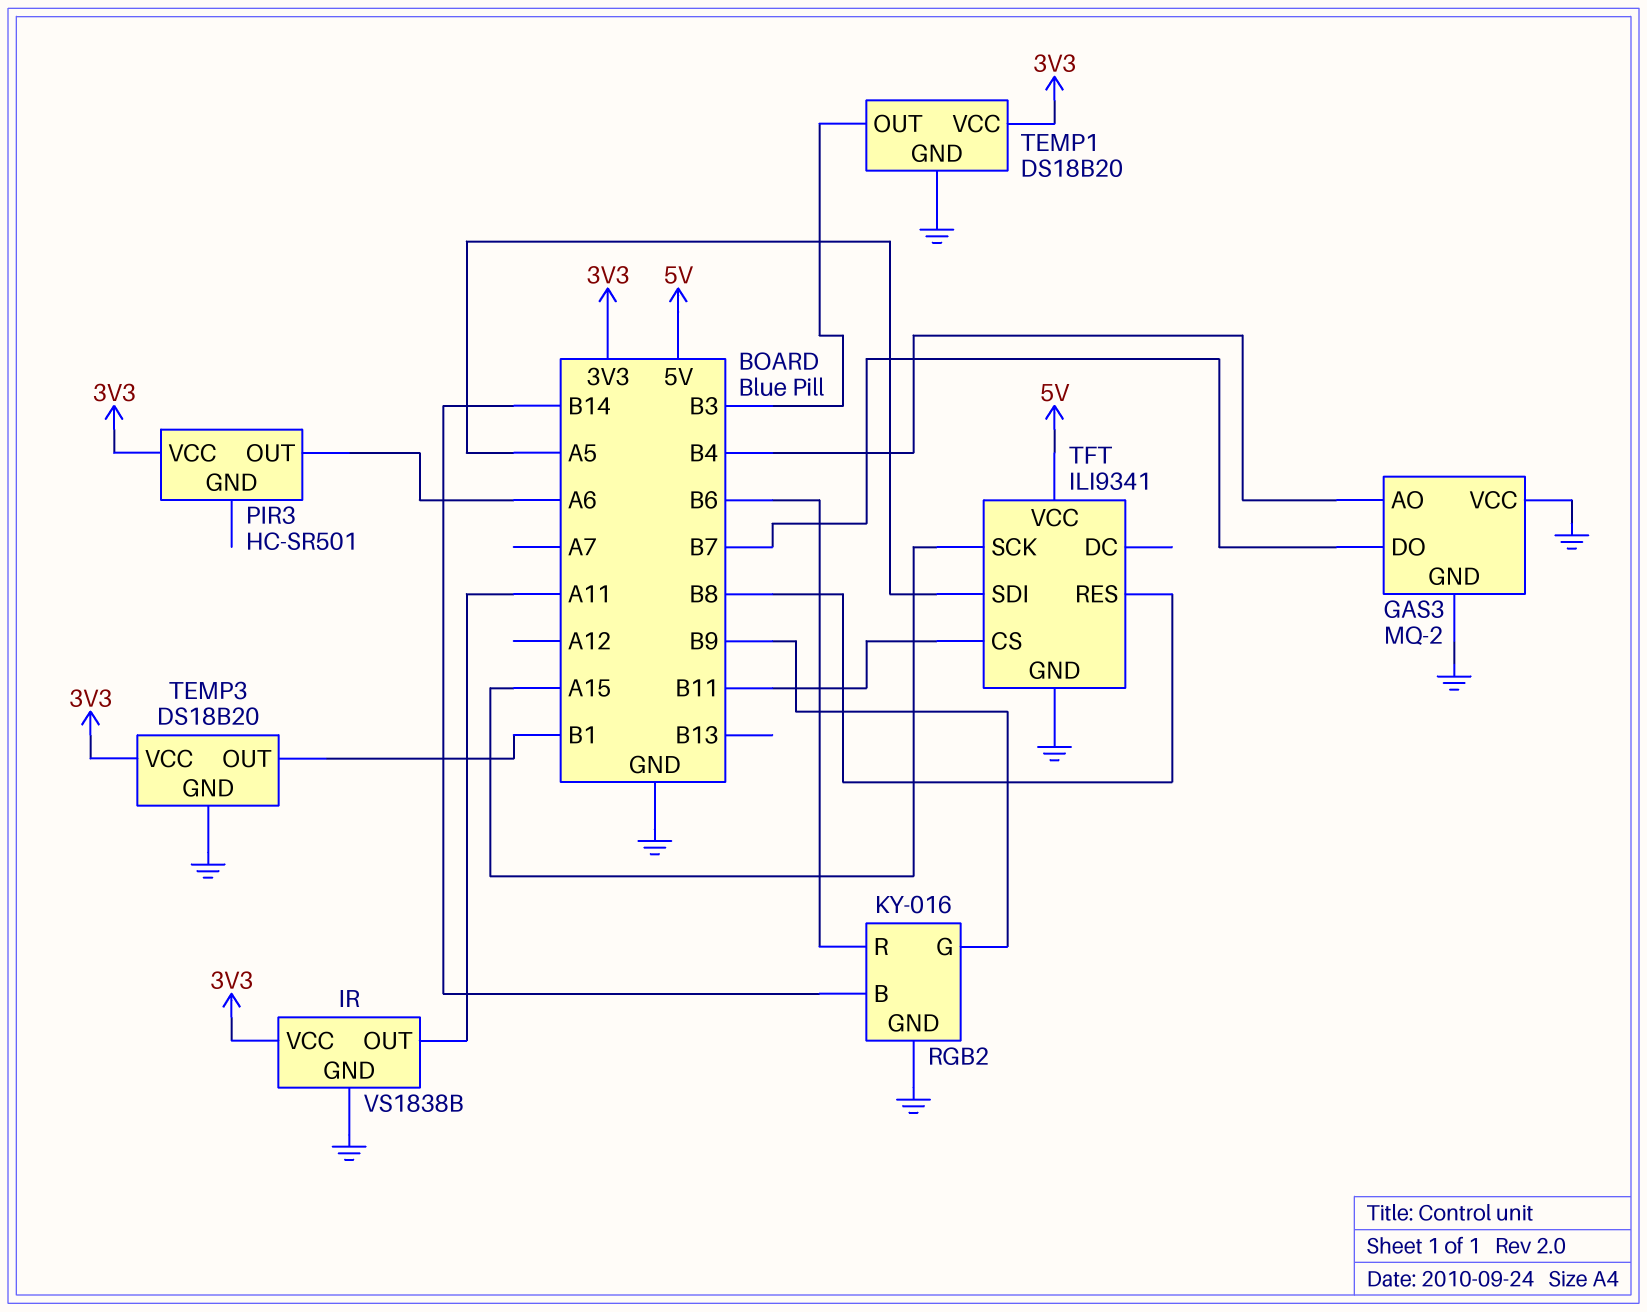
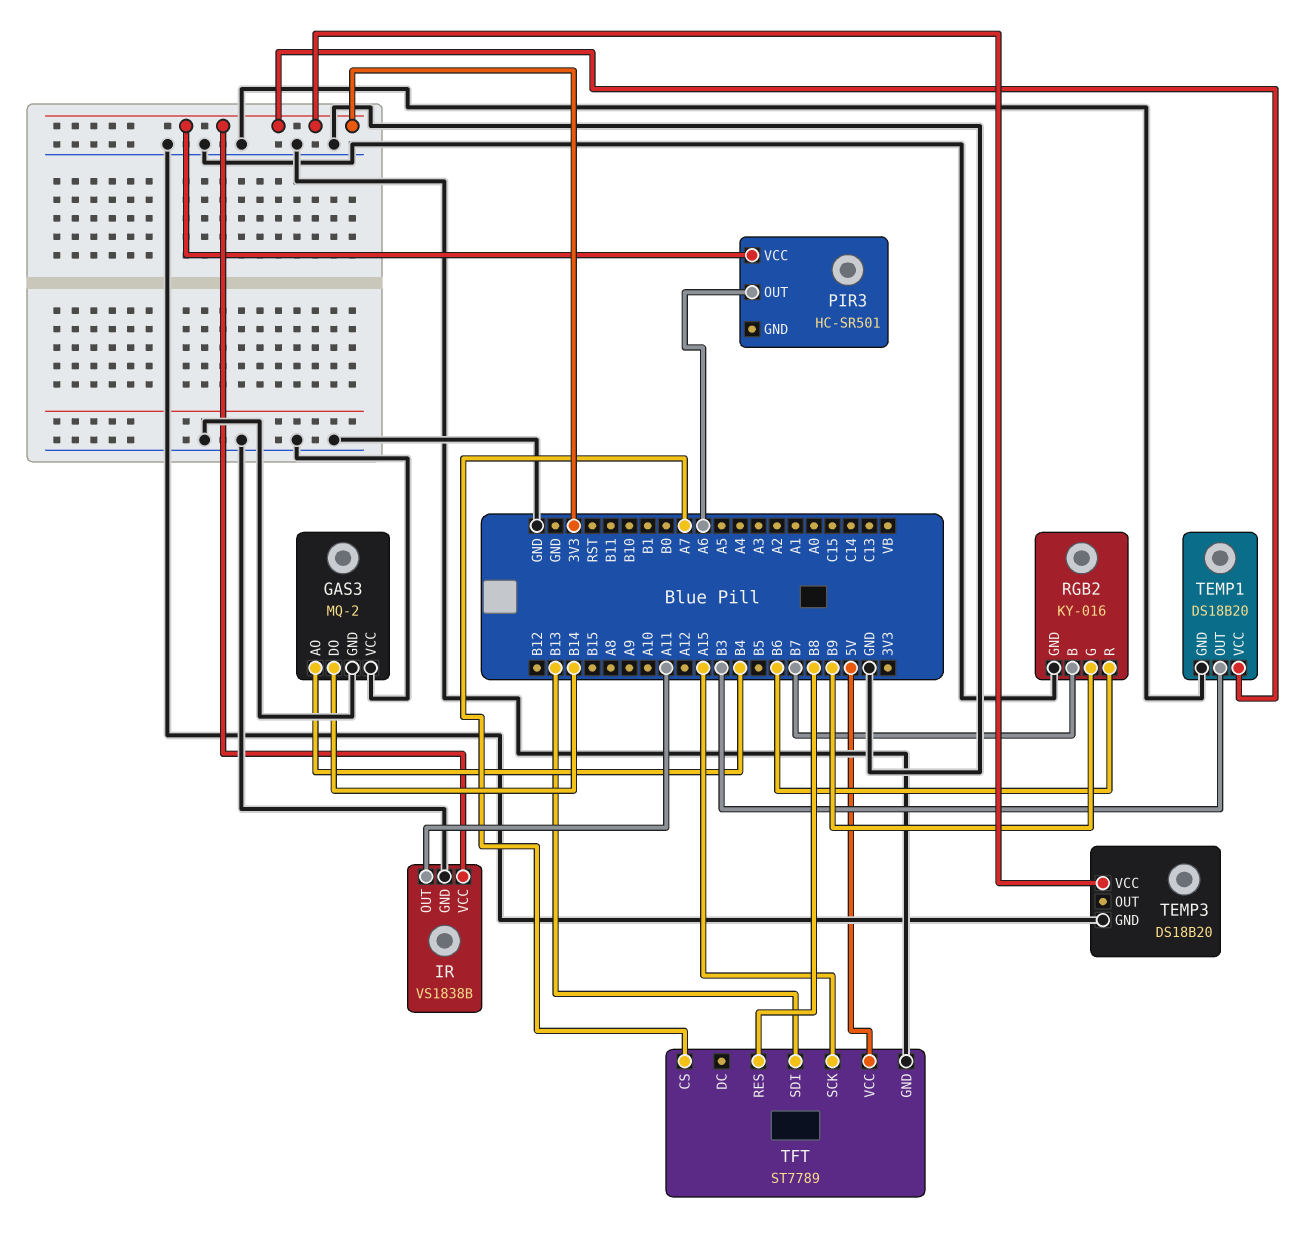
GAS3 pin DO: B7 -> B14
RGB2 pin B: B14 -> B7
TEMP3 pin OUT: B1 -> none
TFT: ILI9341 -> ST7789
TFT pin CS: B11 -> A7
TFT pin SDI: A5 -> B13

